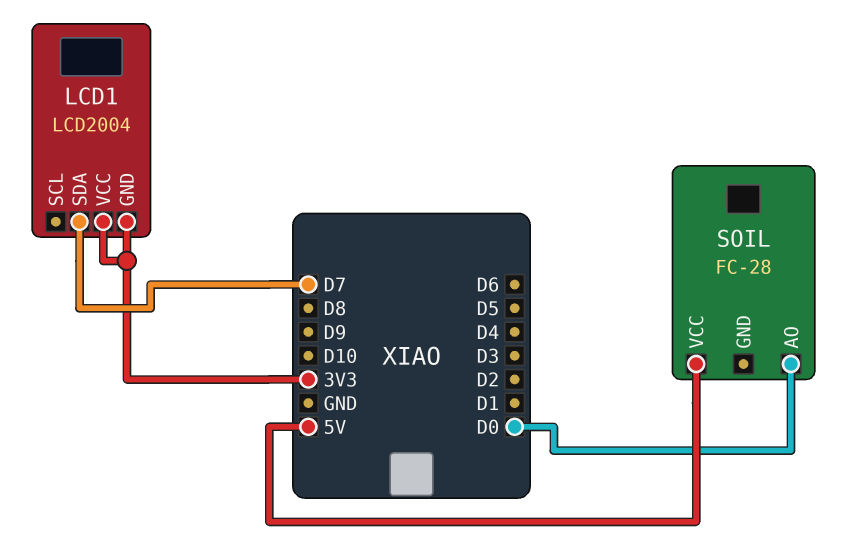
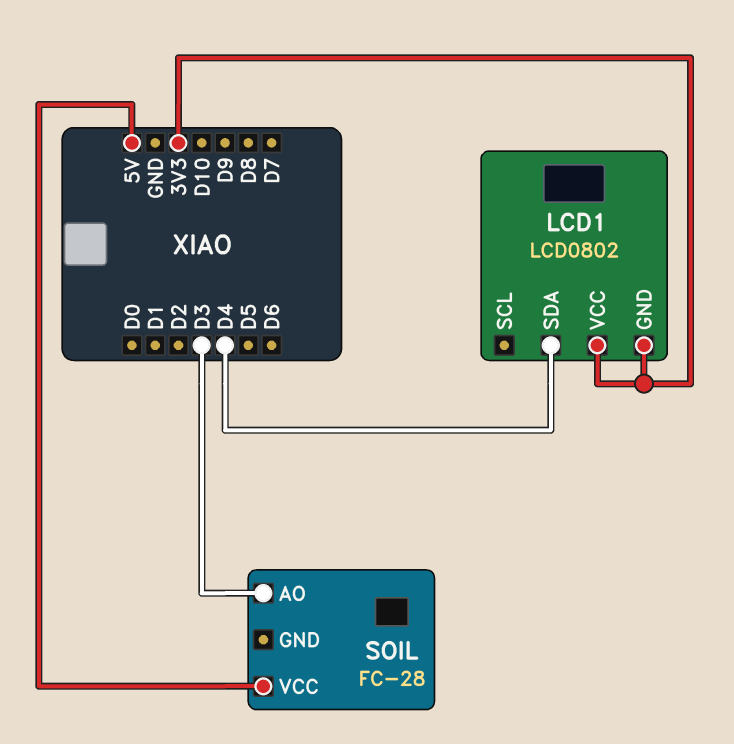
LCD1: LCD2004 -> LCD0802
LCD1 pin SDA: D7 -> D4
SOIL pin AO: D0 -> D3

